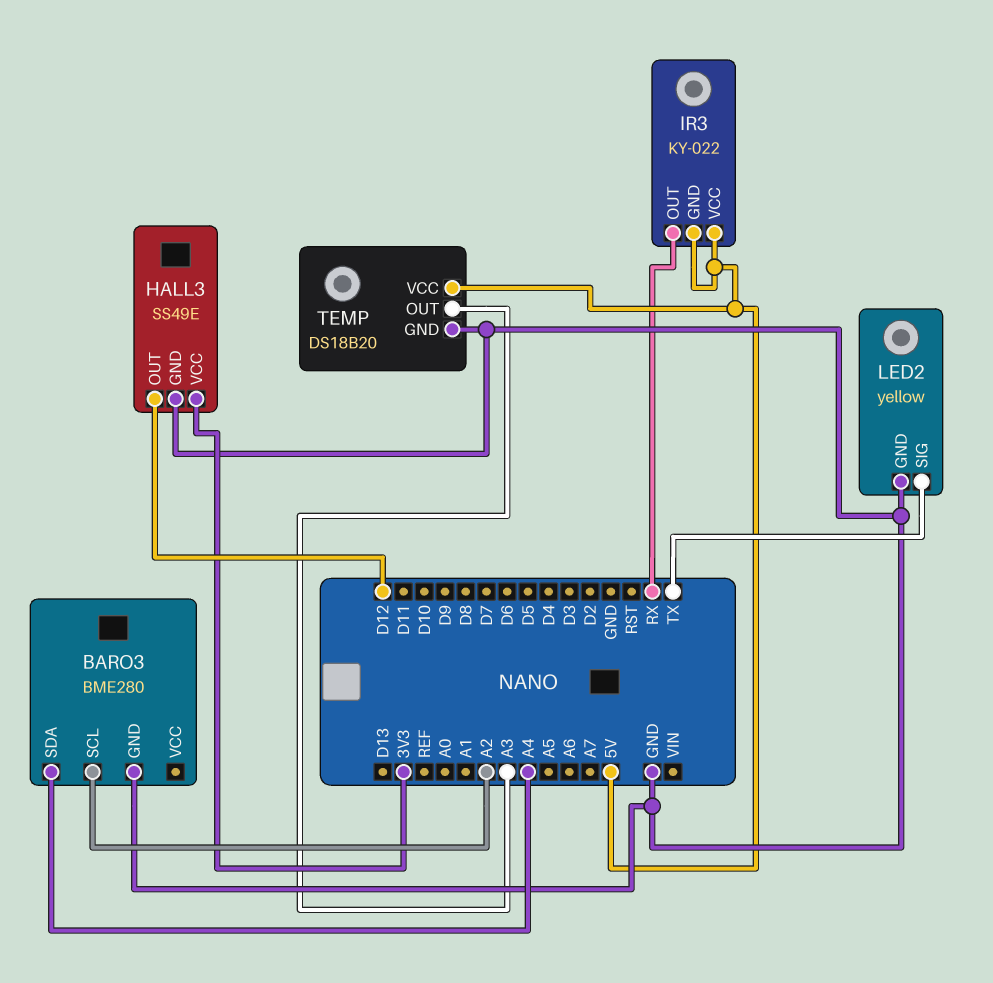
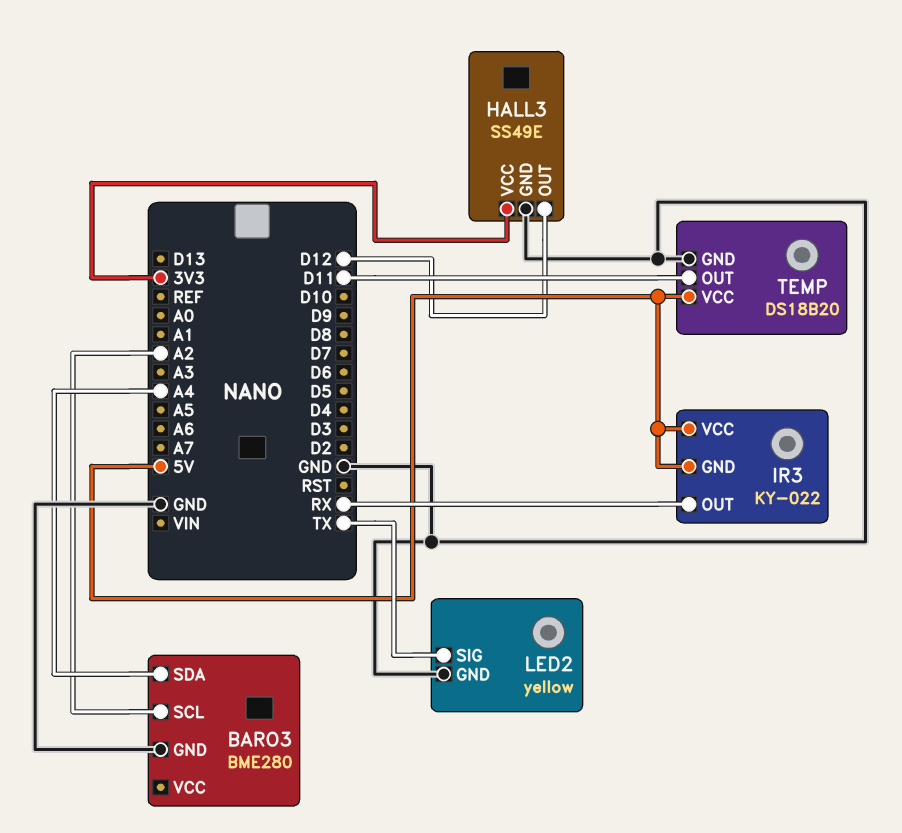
TEMP pin OUT: A3 -> D11

